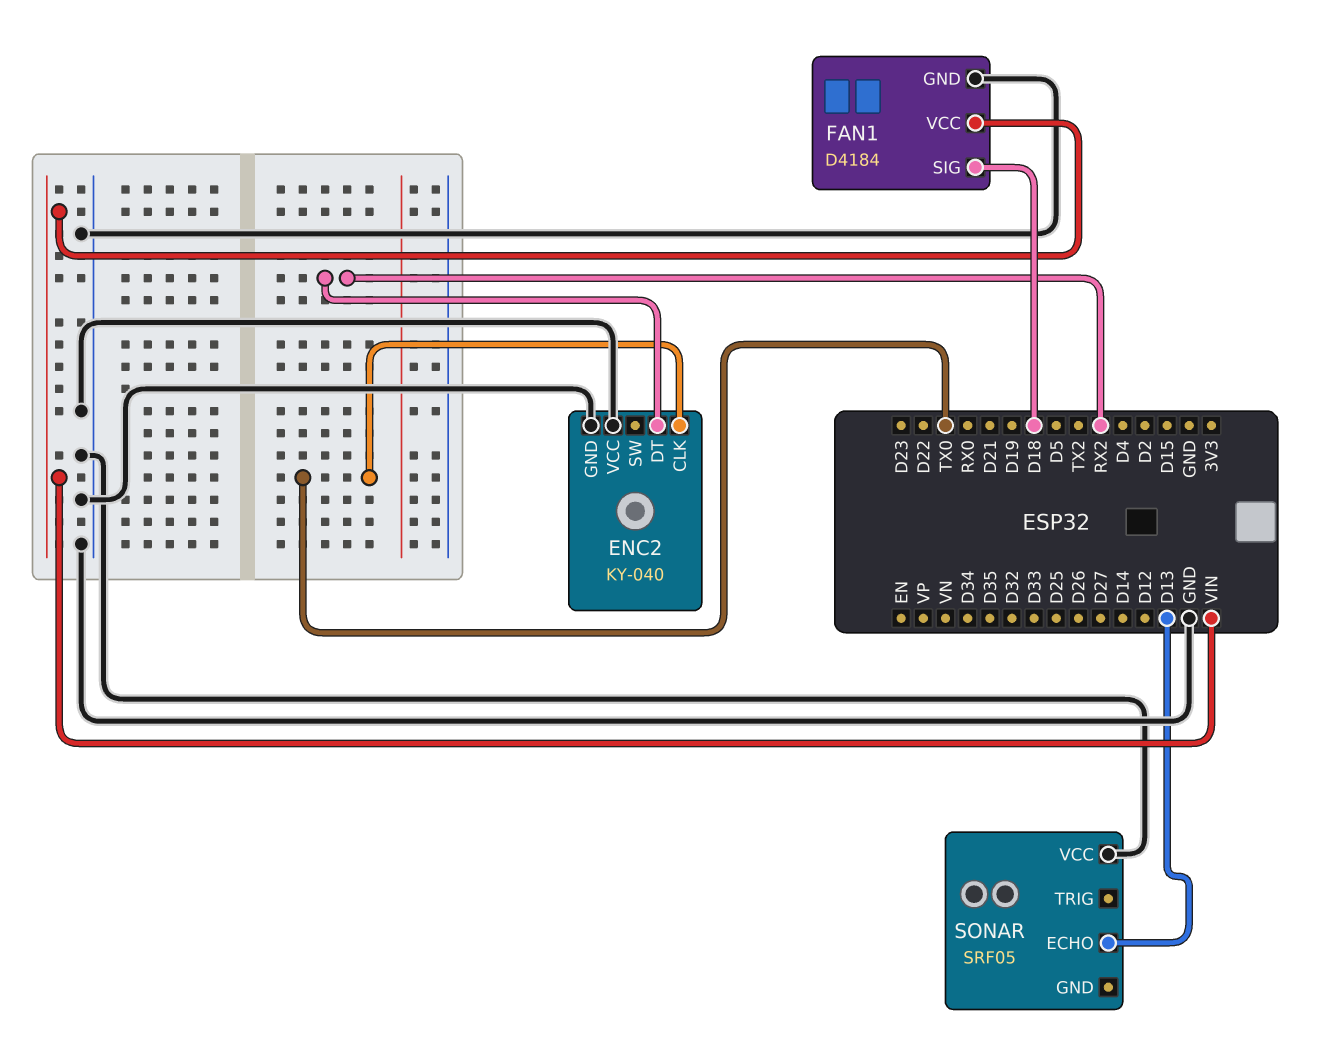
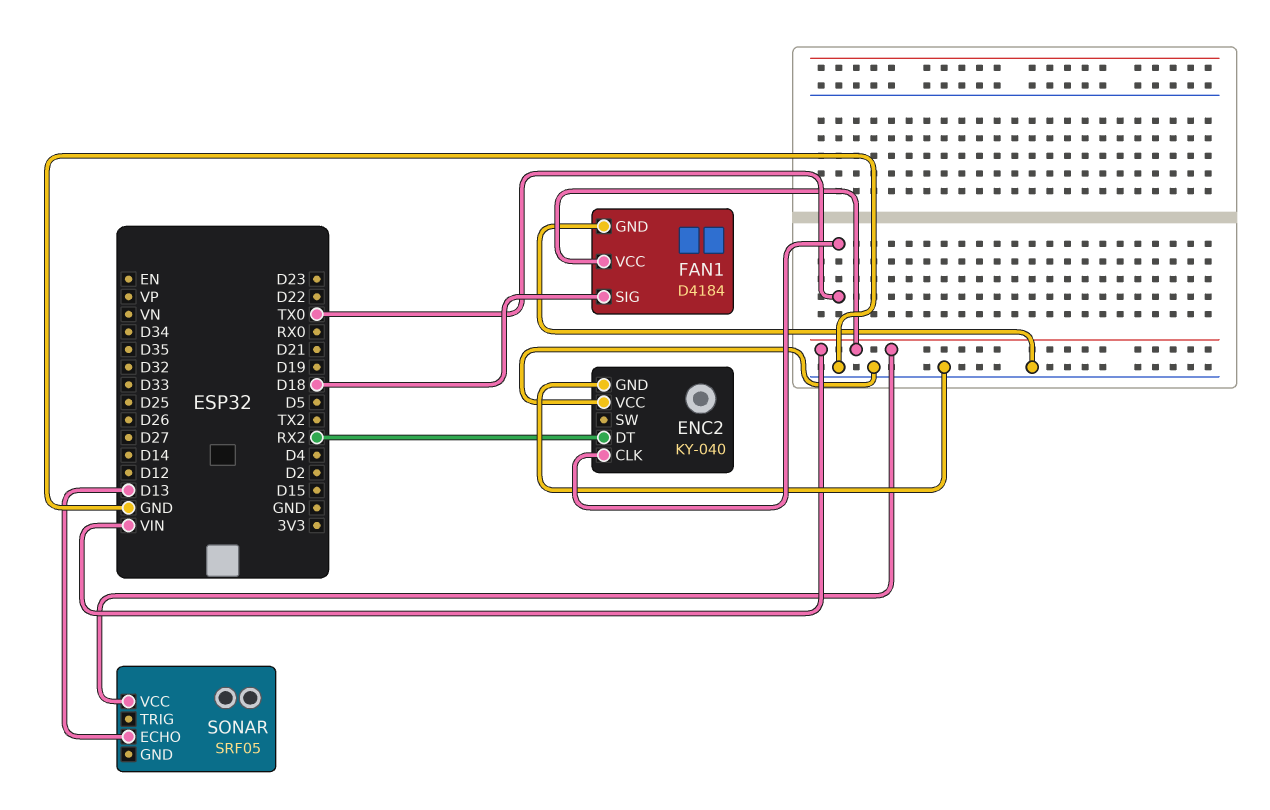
SONAR pin VCC: GND -> VIN

